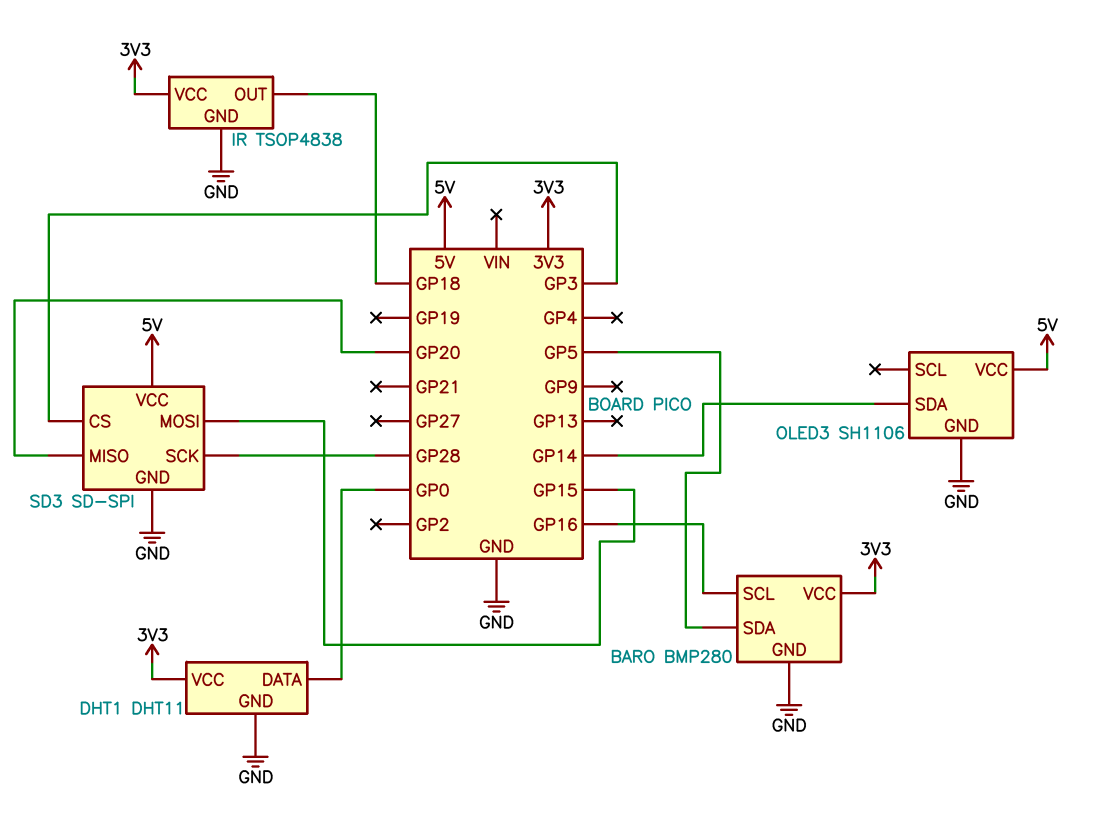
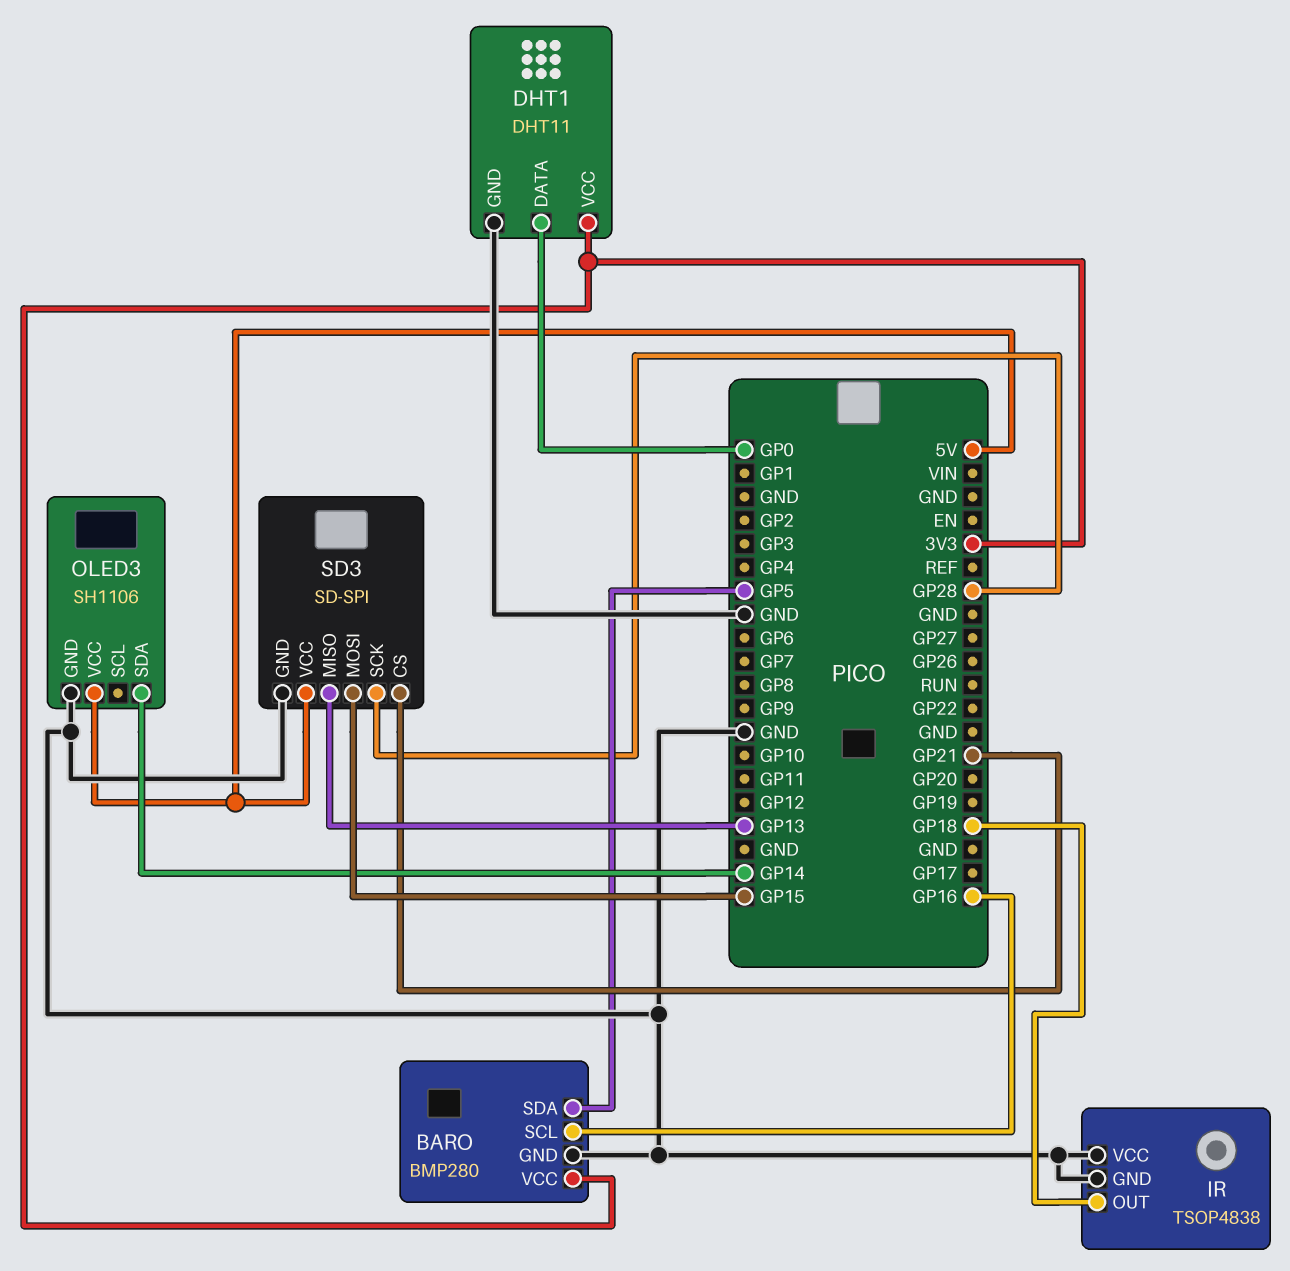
IR pin VCC: 3V3 -> GND
SD3 pin CS: GP3 -> GP21
SD3 pin MISO: GP20 -> GP13

